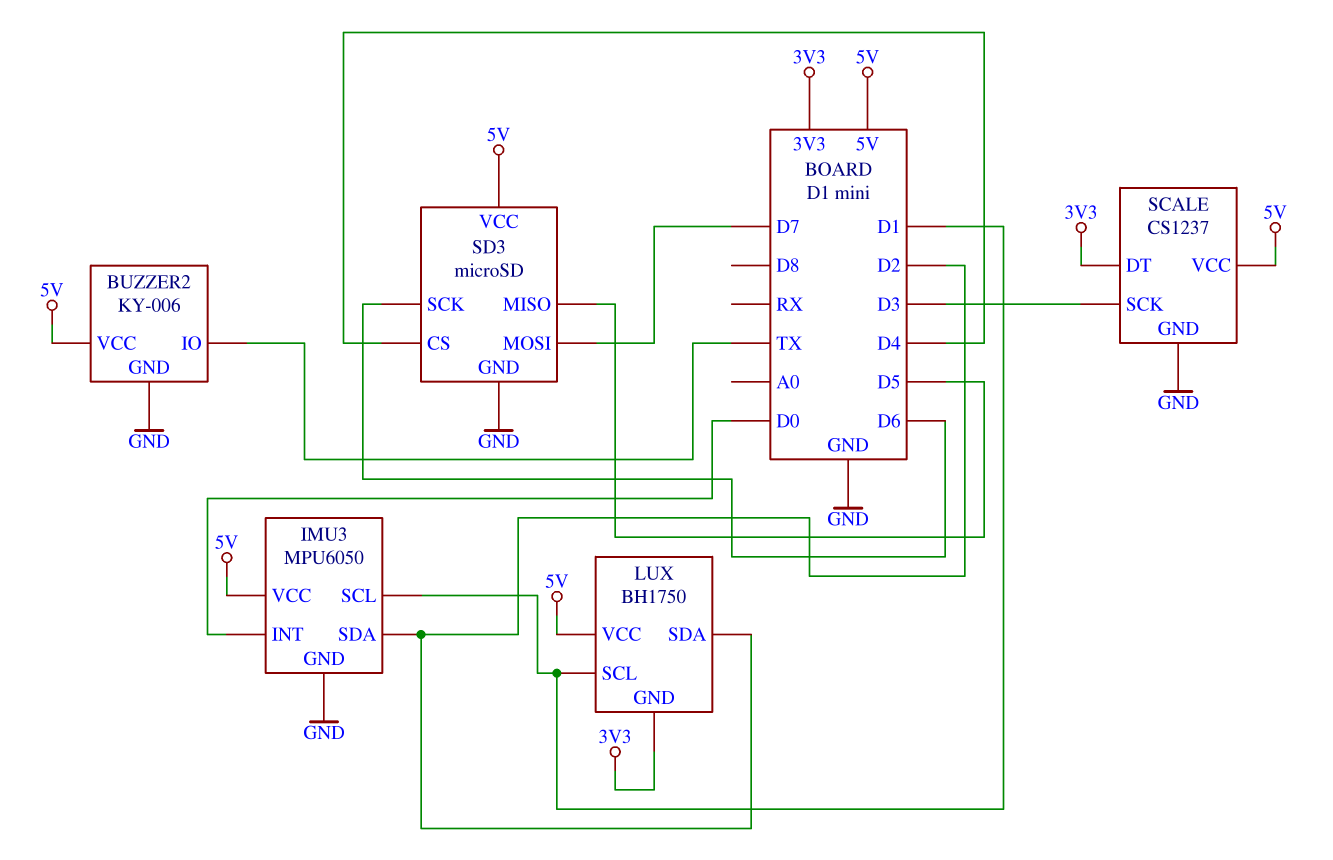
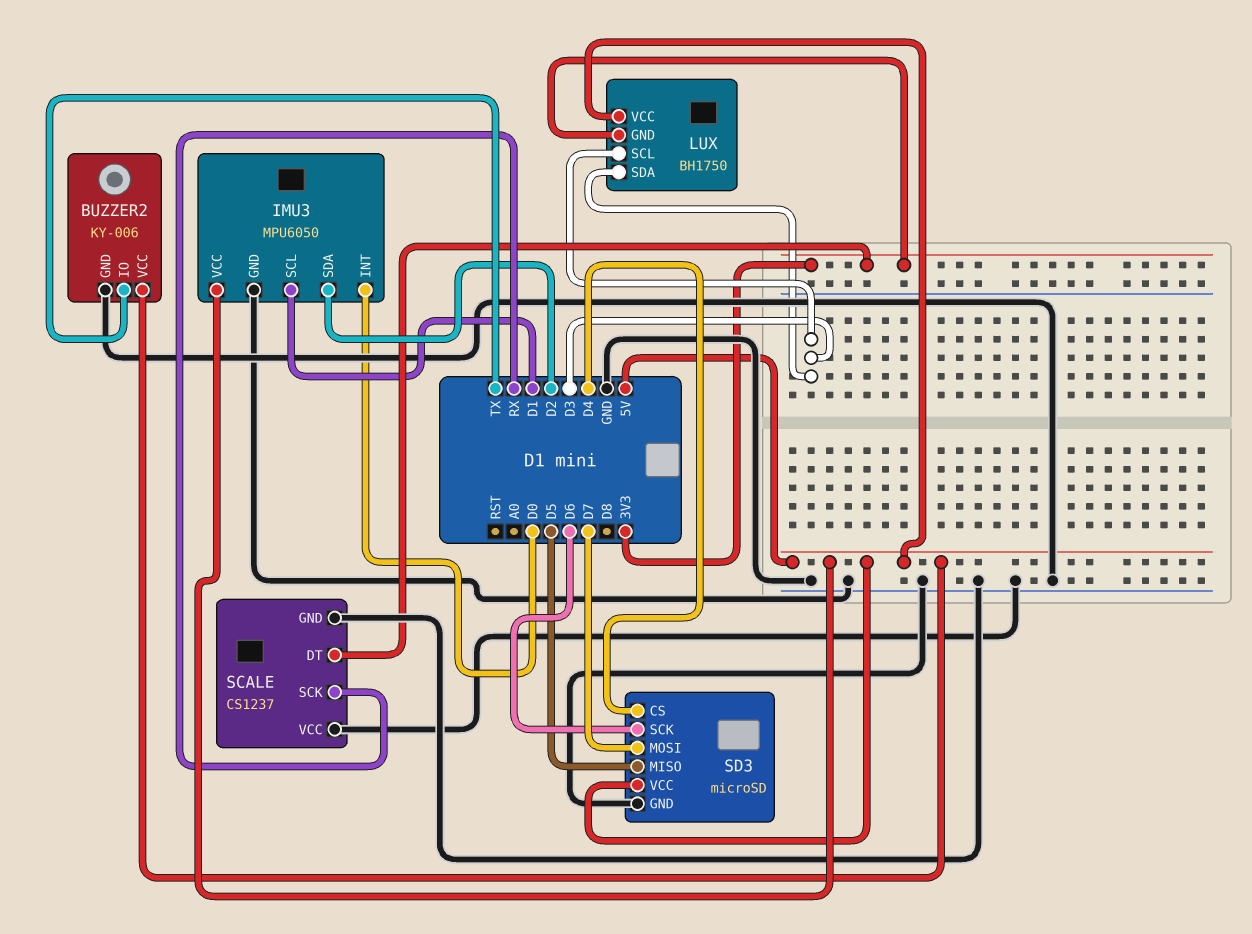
LUX pin SCL: D1 -> D3
LUX pin SDA: D2 -> D3
SCALE pin SCK: D3 -> RX
SCALE pin VCC: 5V -> GND

